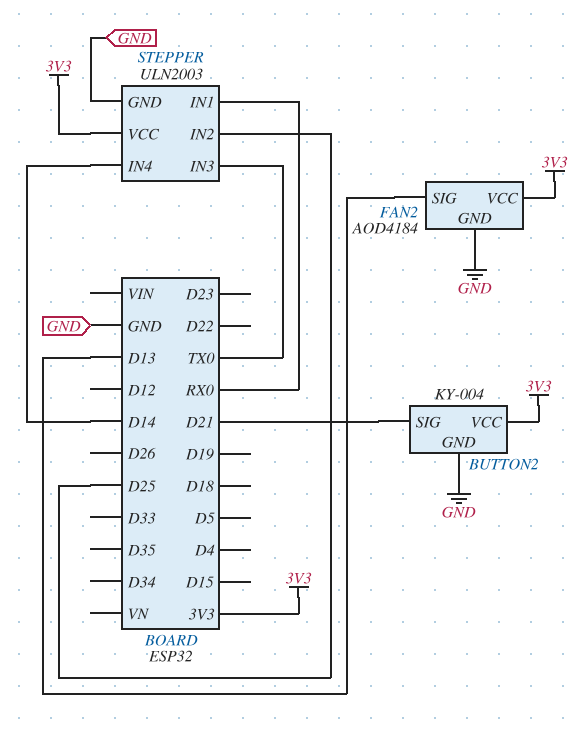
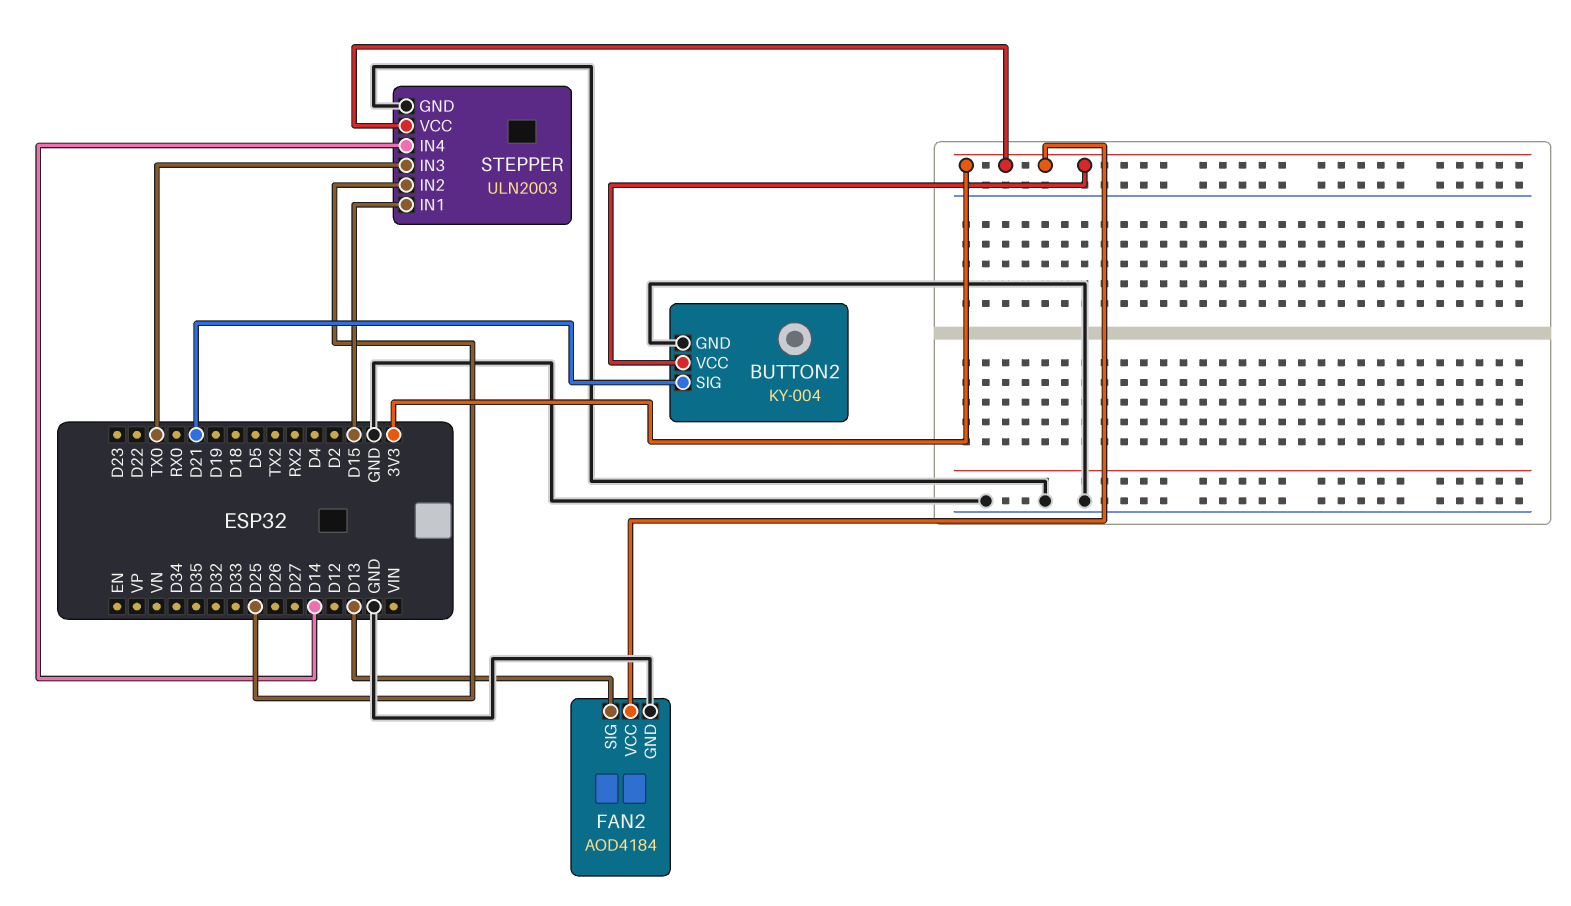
STEPPER pin IN1: RX0 -> D15

